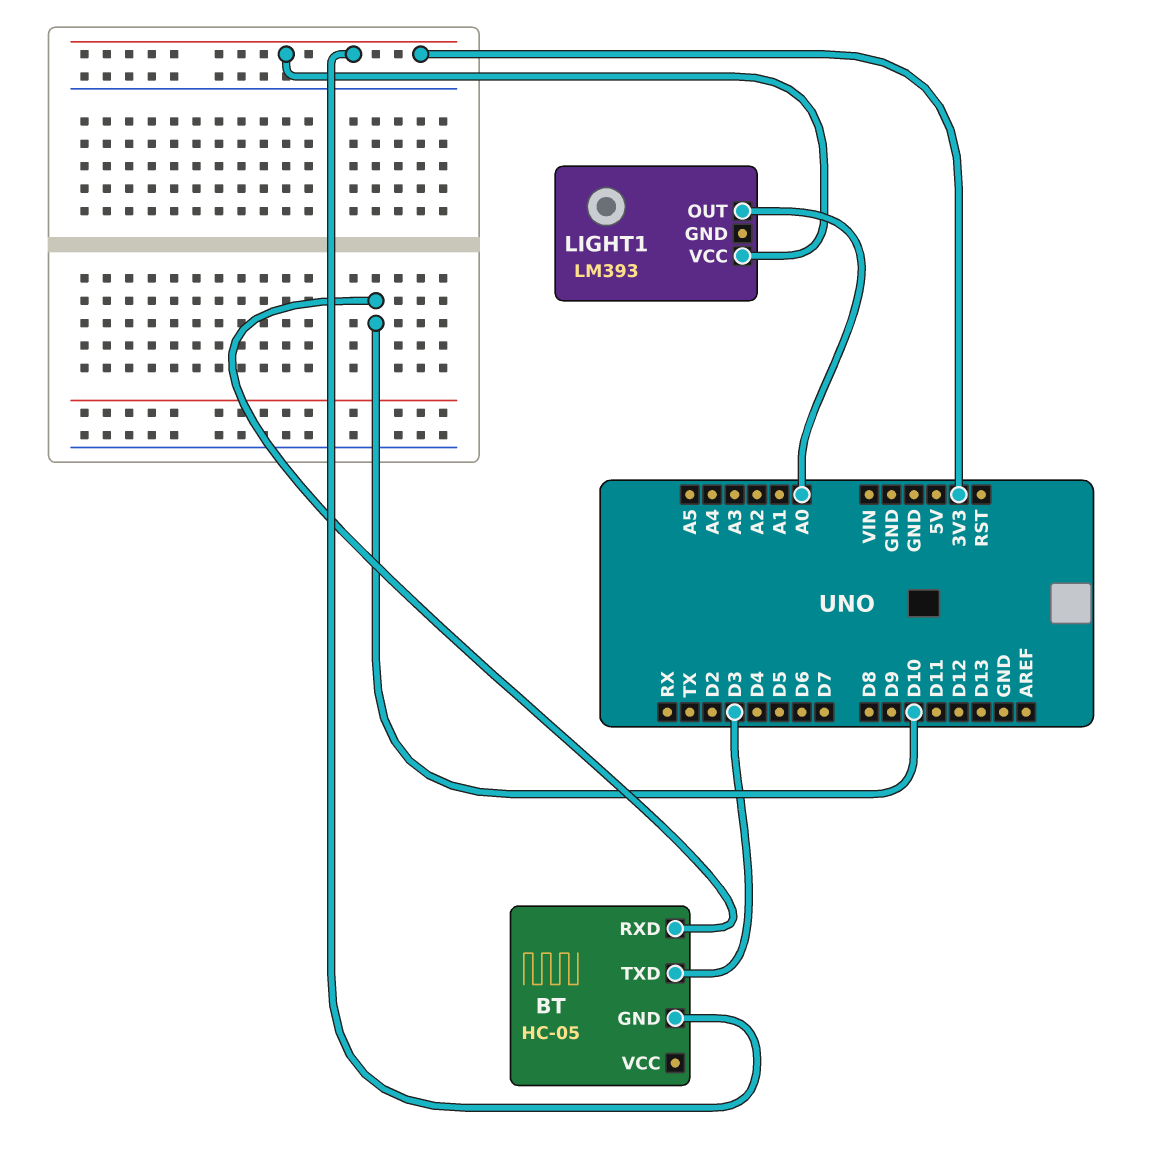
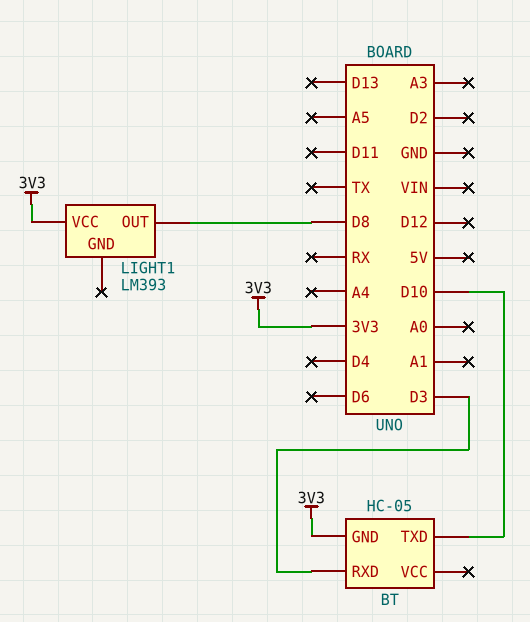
BT pin RXD: D10 -> D3
BT pin TXD: D3 -> D10
LIGHT1 pin OUT: A0 -> D8

